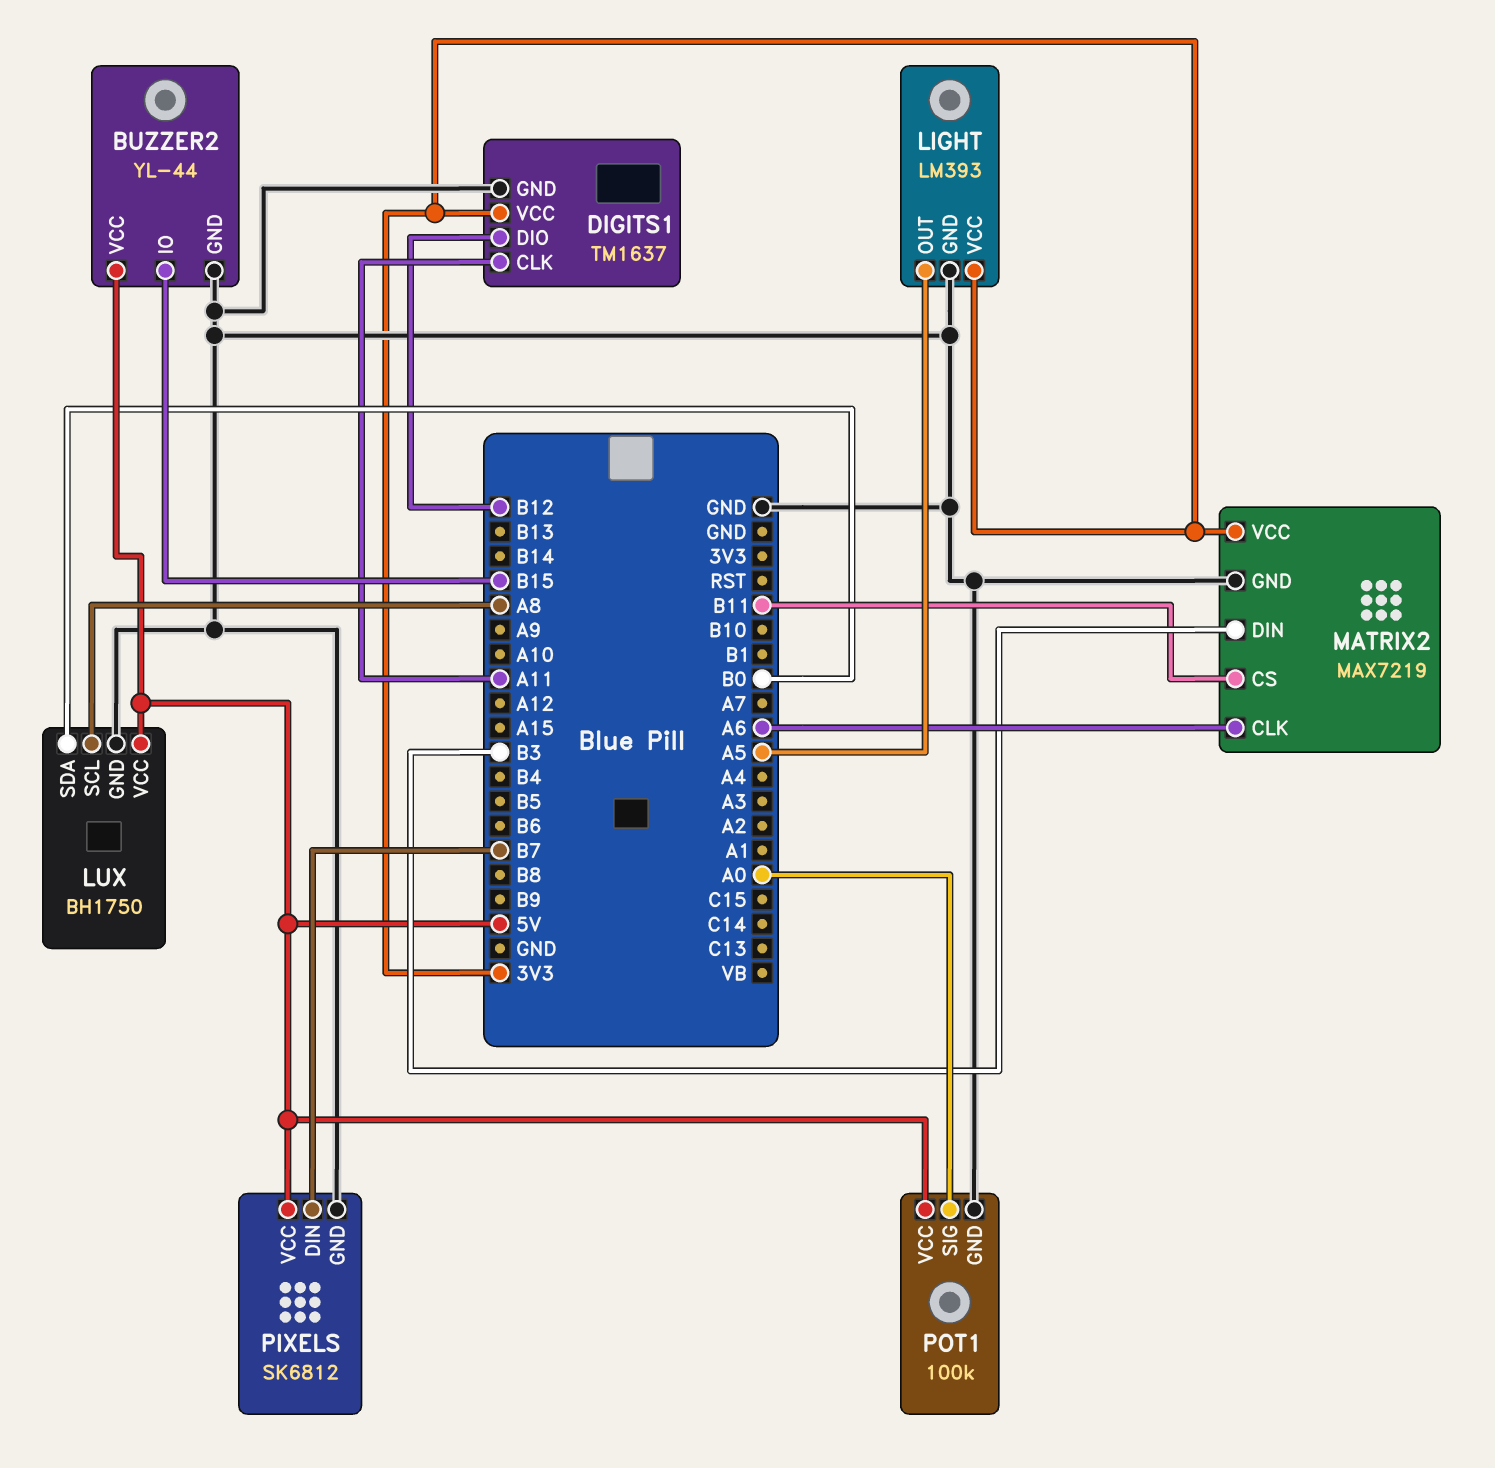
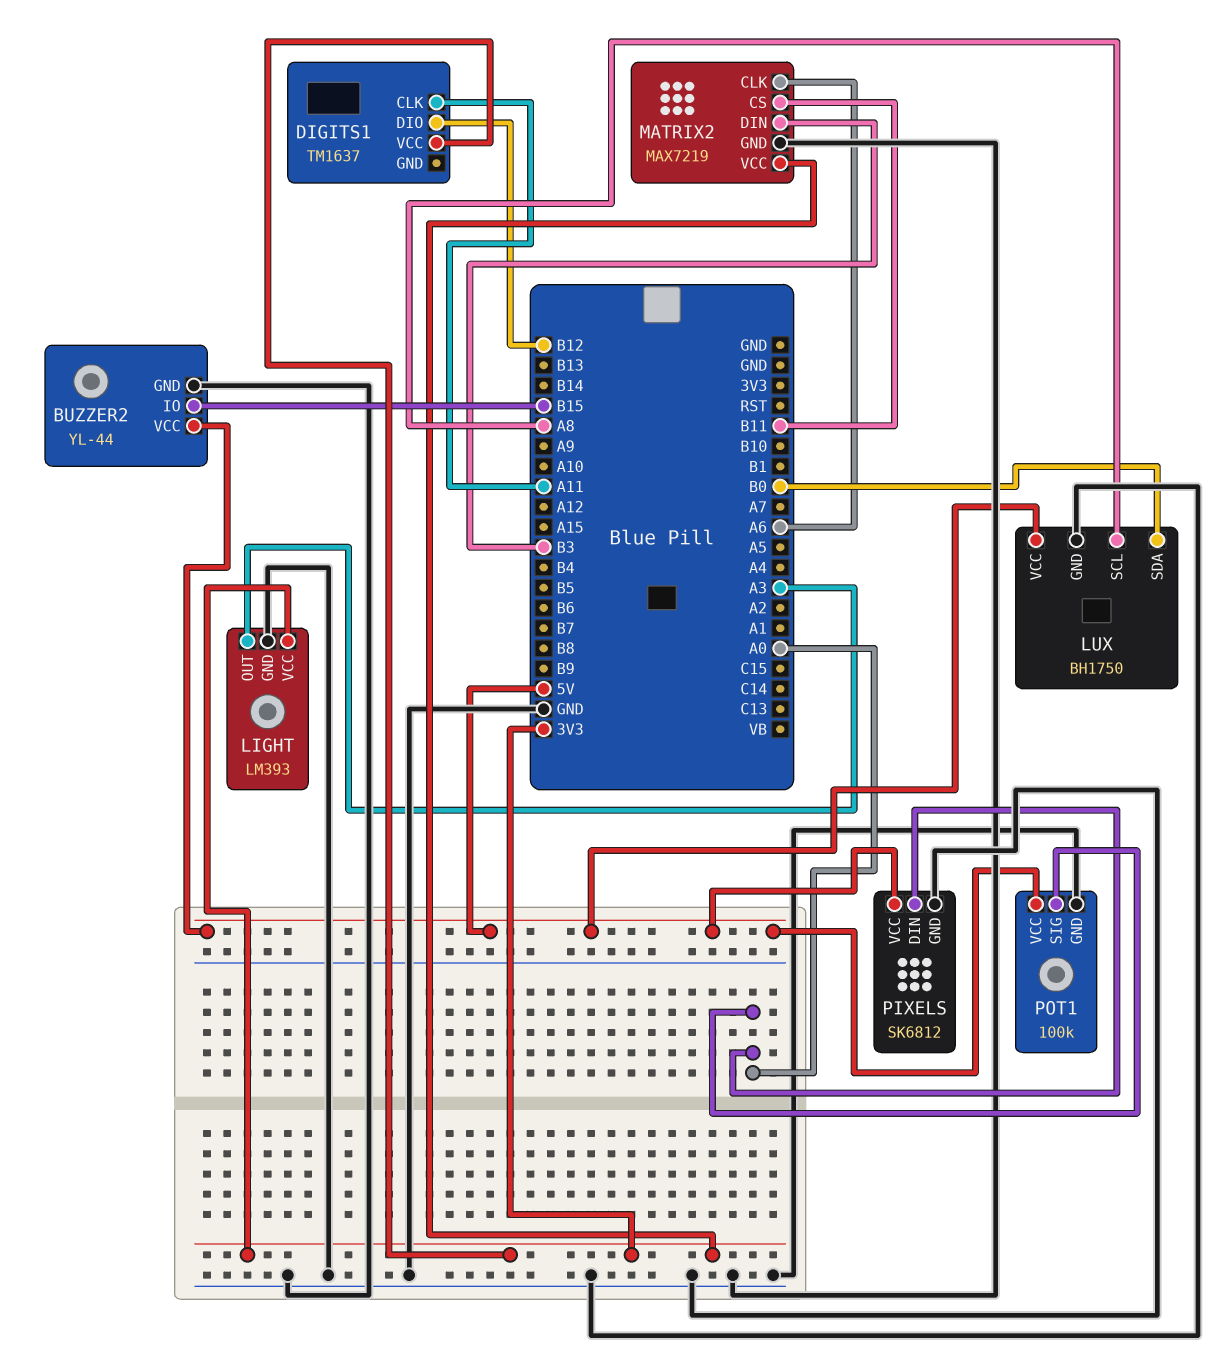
DIGITS1 pin GND: GND -> none
LIGHT pin OUT: A5 -> A3
PIXELS pin DIN: B7 -> A0

